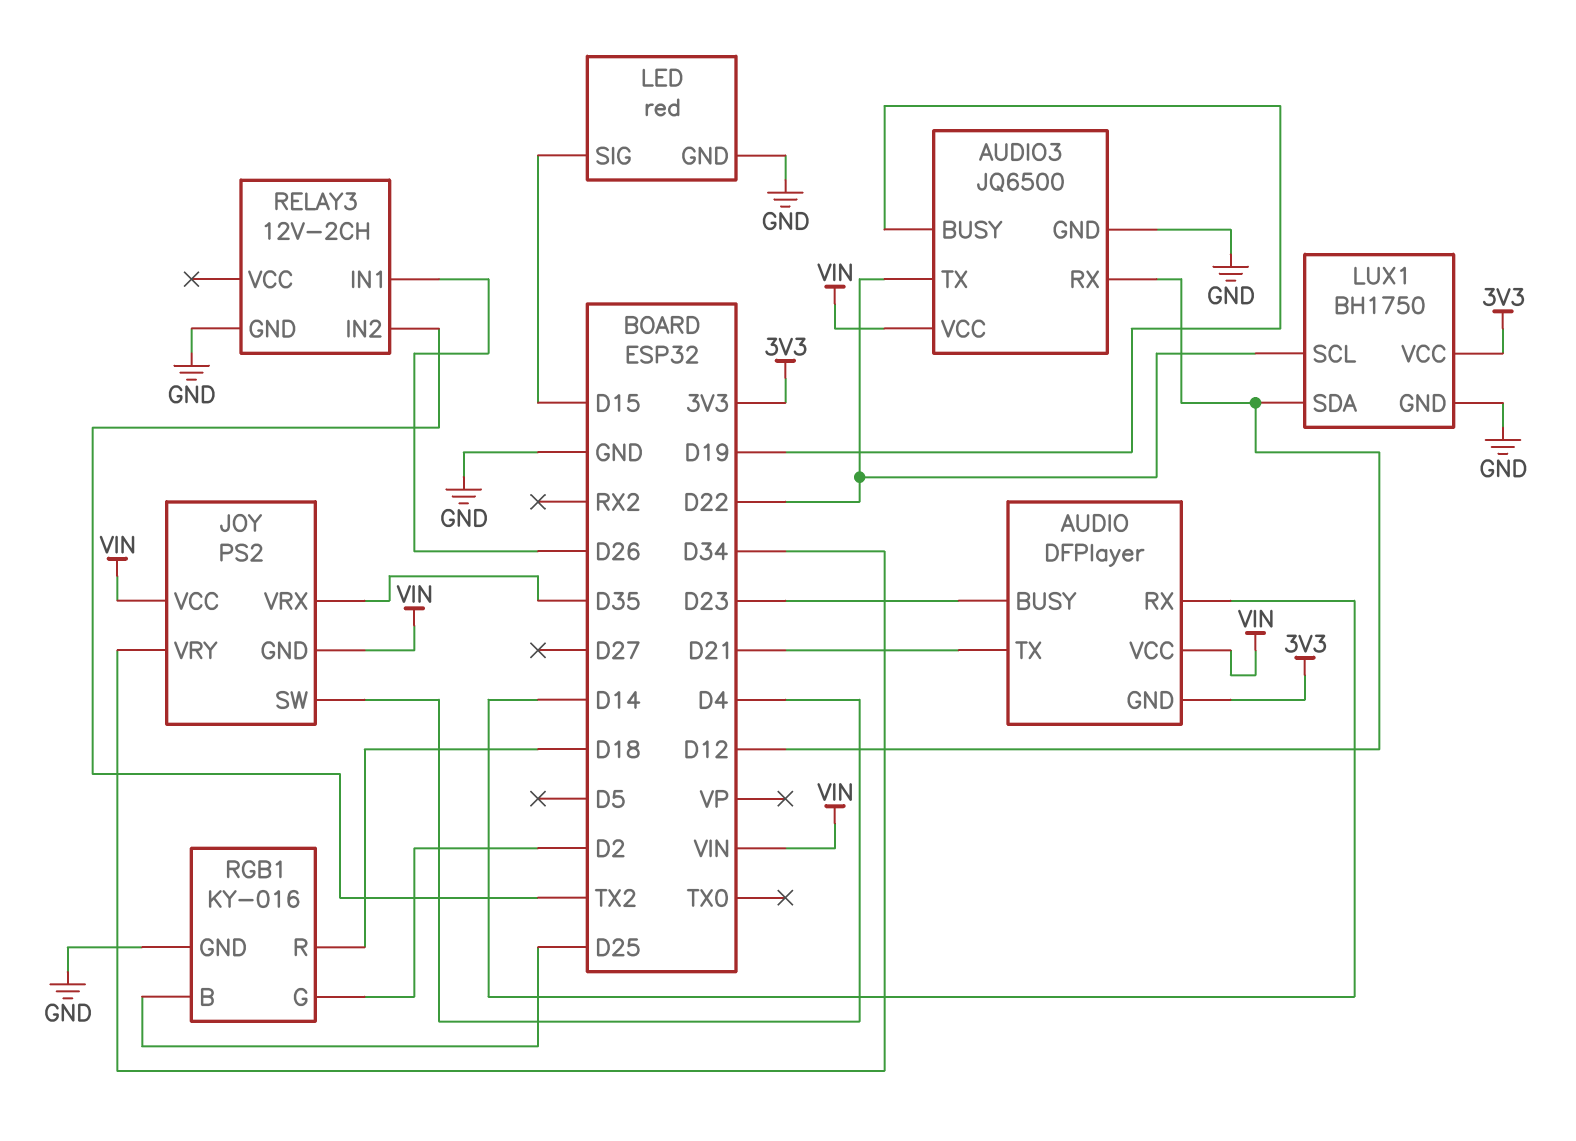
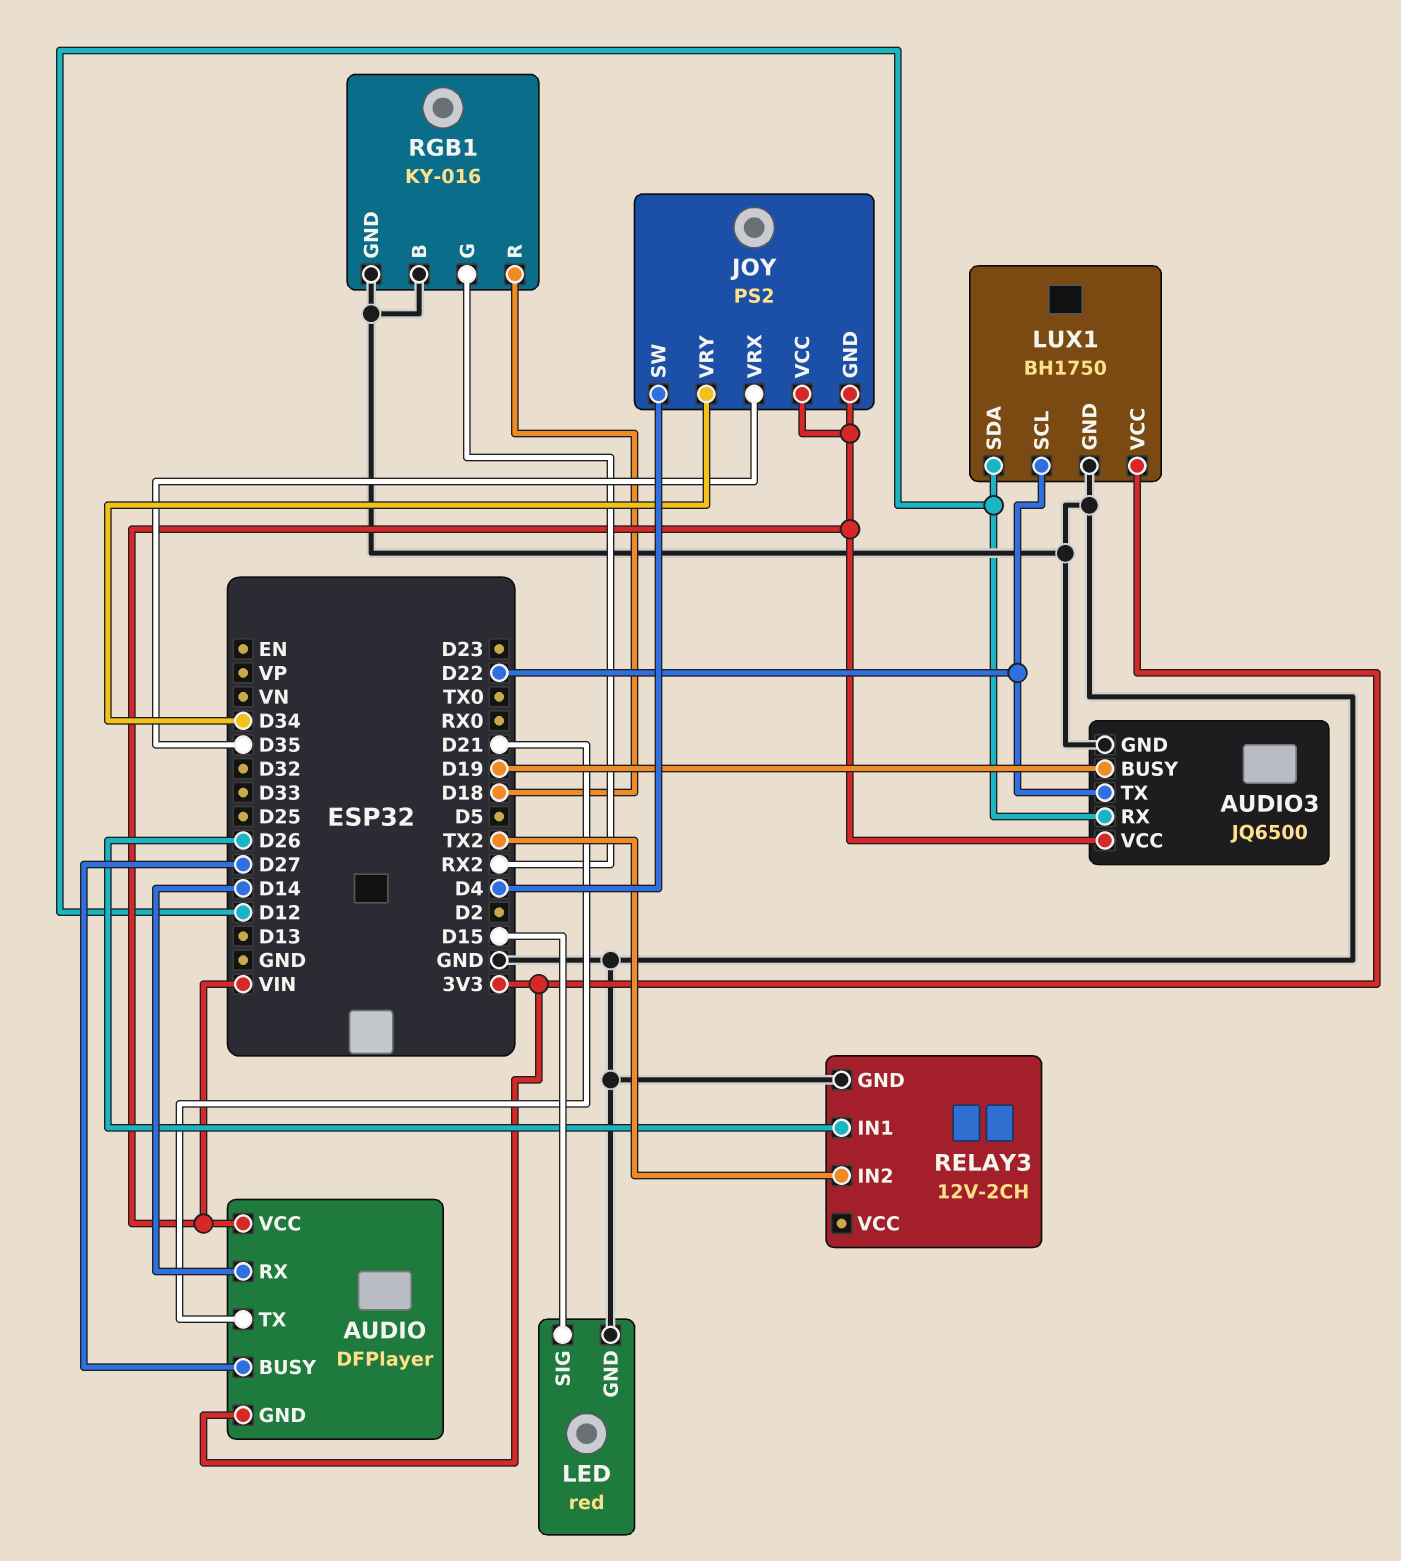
AUDIO pin BUSY: D23 -> D27
RGB1 pin B: D25 -> GND
RGB1 pin G: D2 -> RX2

